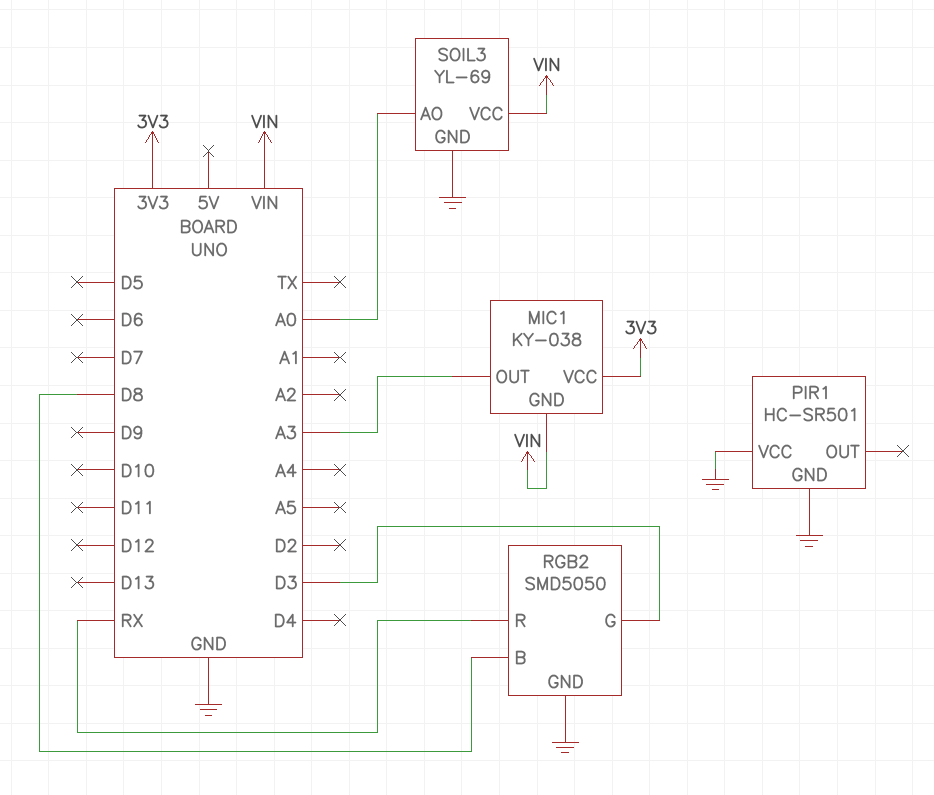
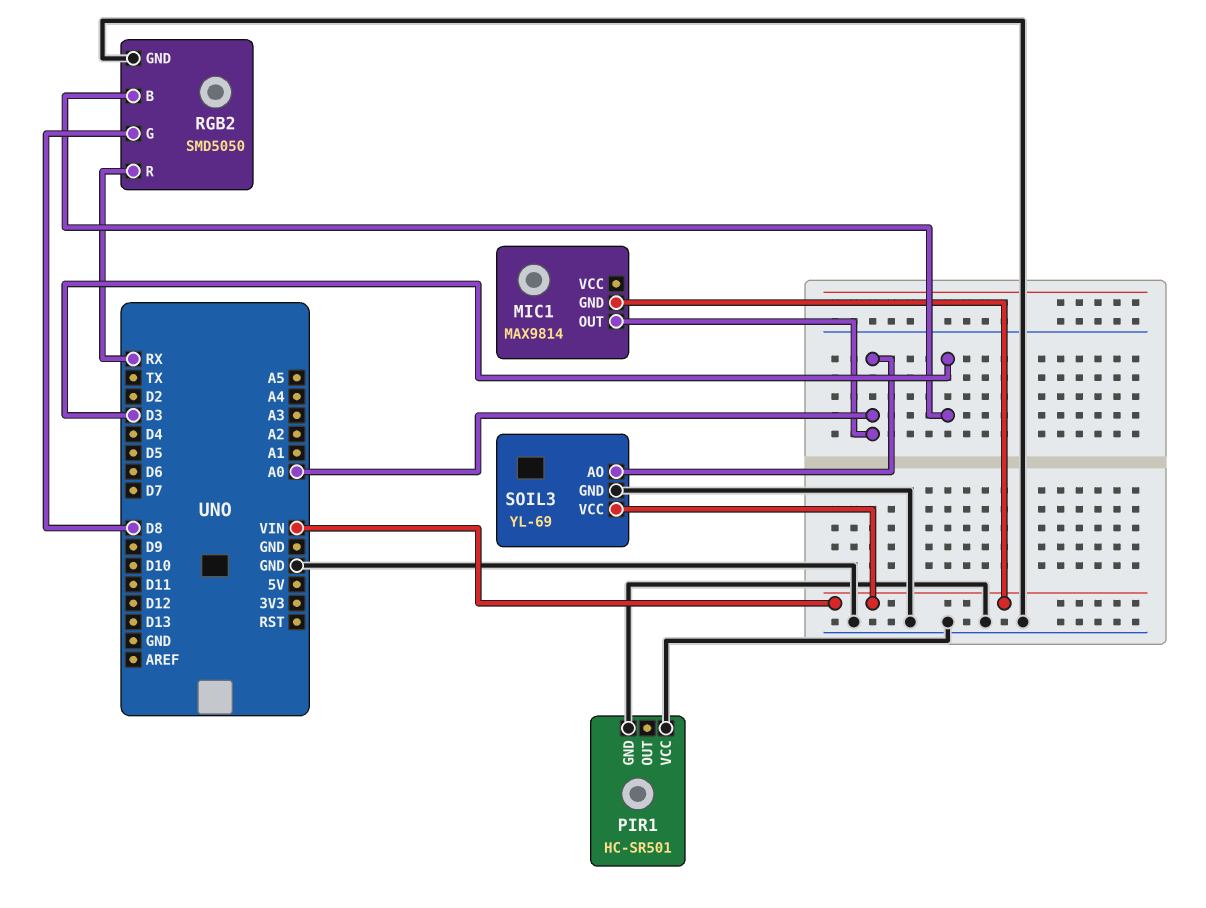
MIC1: KY-038 -> MAX9814
MIC1 pin OUT: A3 -> A0
MIC1 pin VCC: 3V3 -> none
RGB2 pin B: D8 -> D3
RGB2 pin G: D3 -> D8

